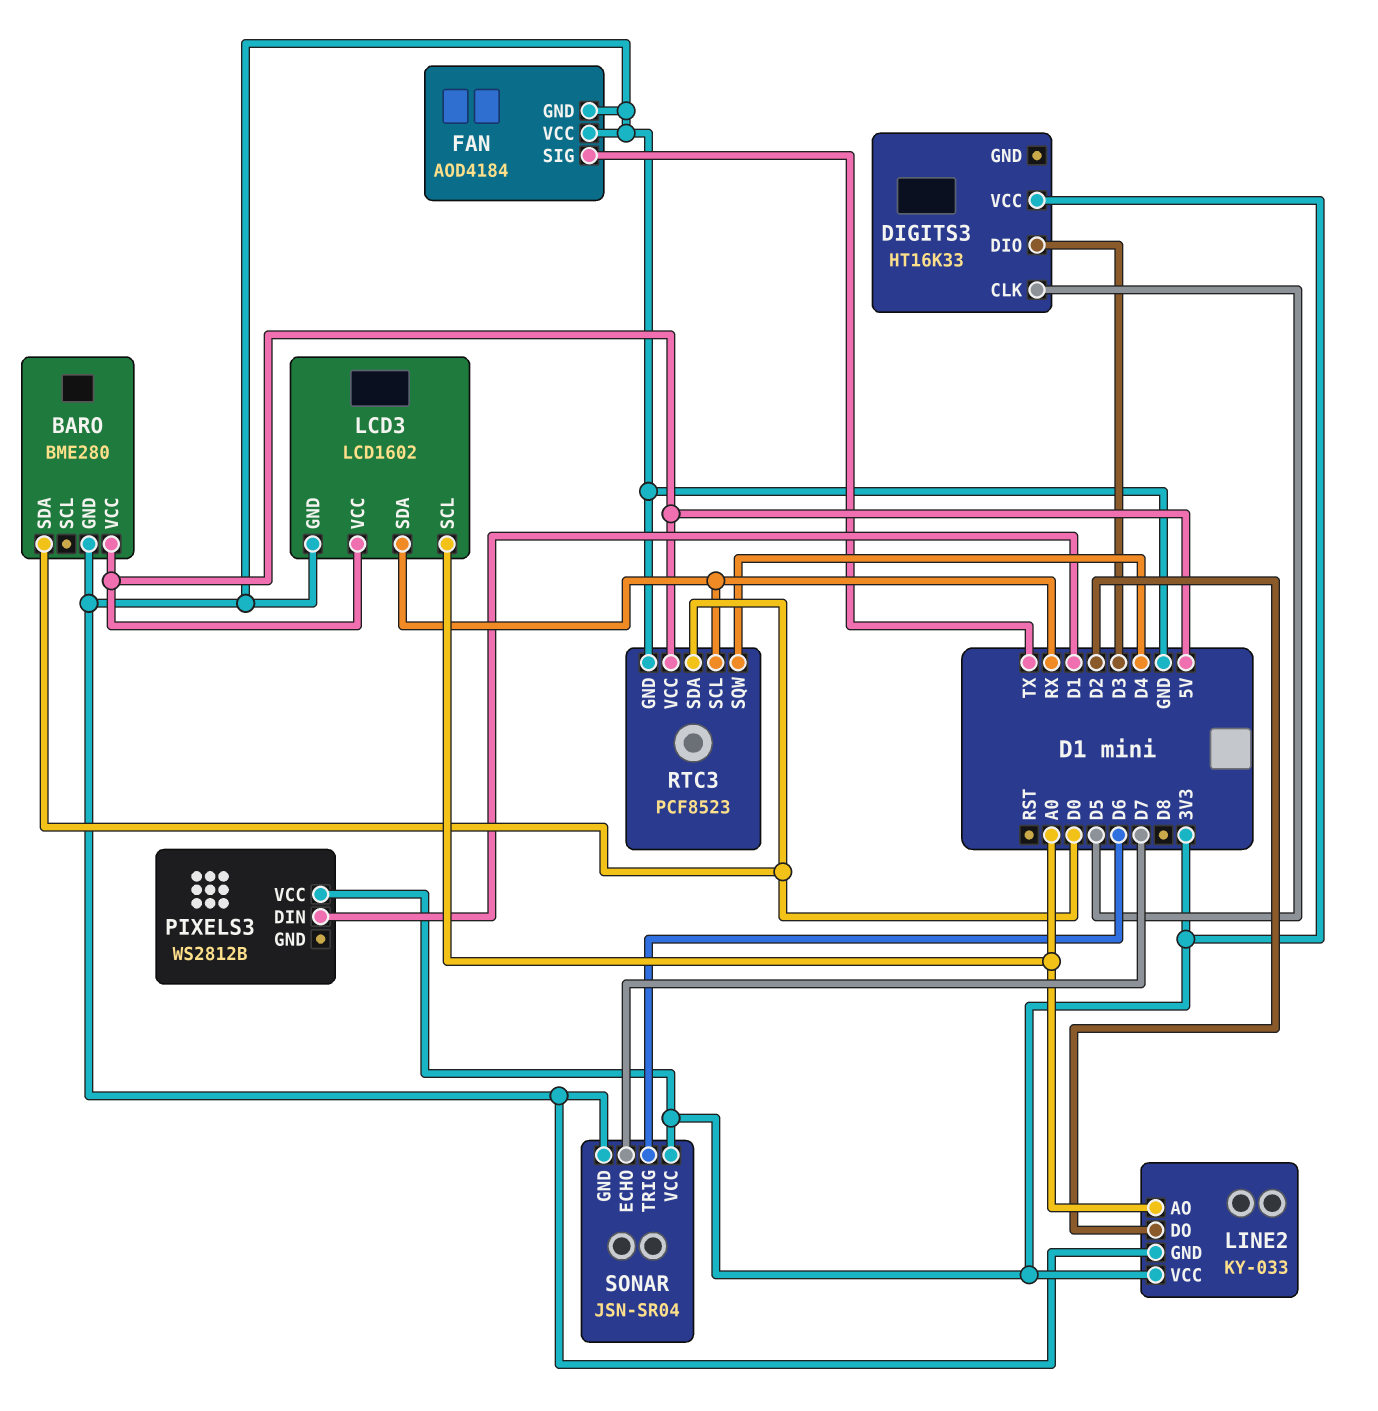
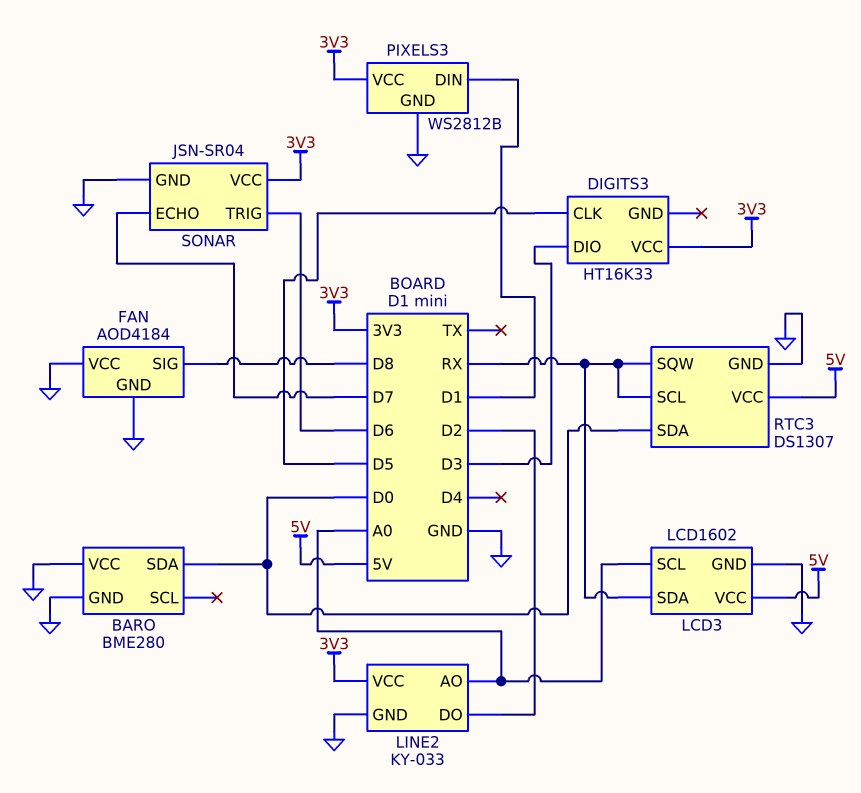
BARO pin VCC: 5V -> GND
FAN pin SIG: TX -> D8
PIXELS3 pin GND: none -> GND
RTC3: PCF8523 -> DS1307
RTC3 pin SQW: D4 -> RX

